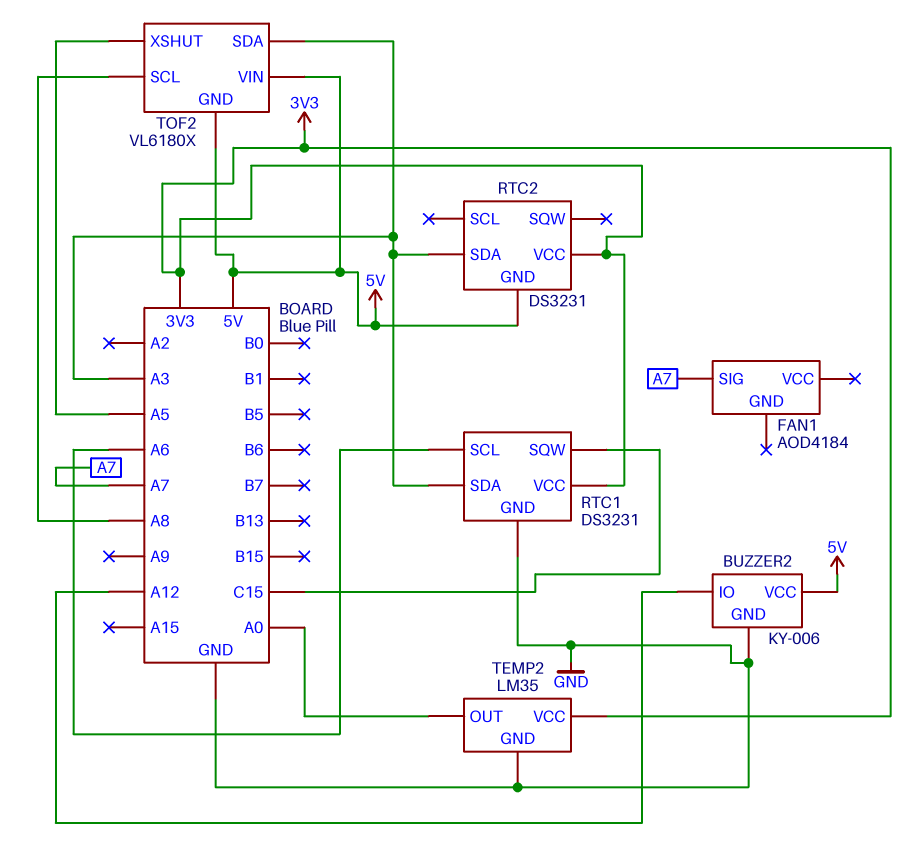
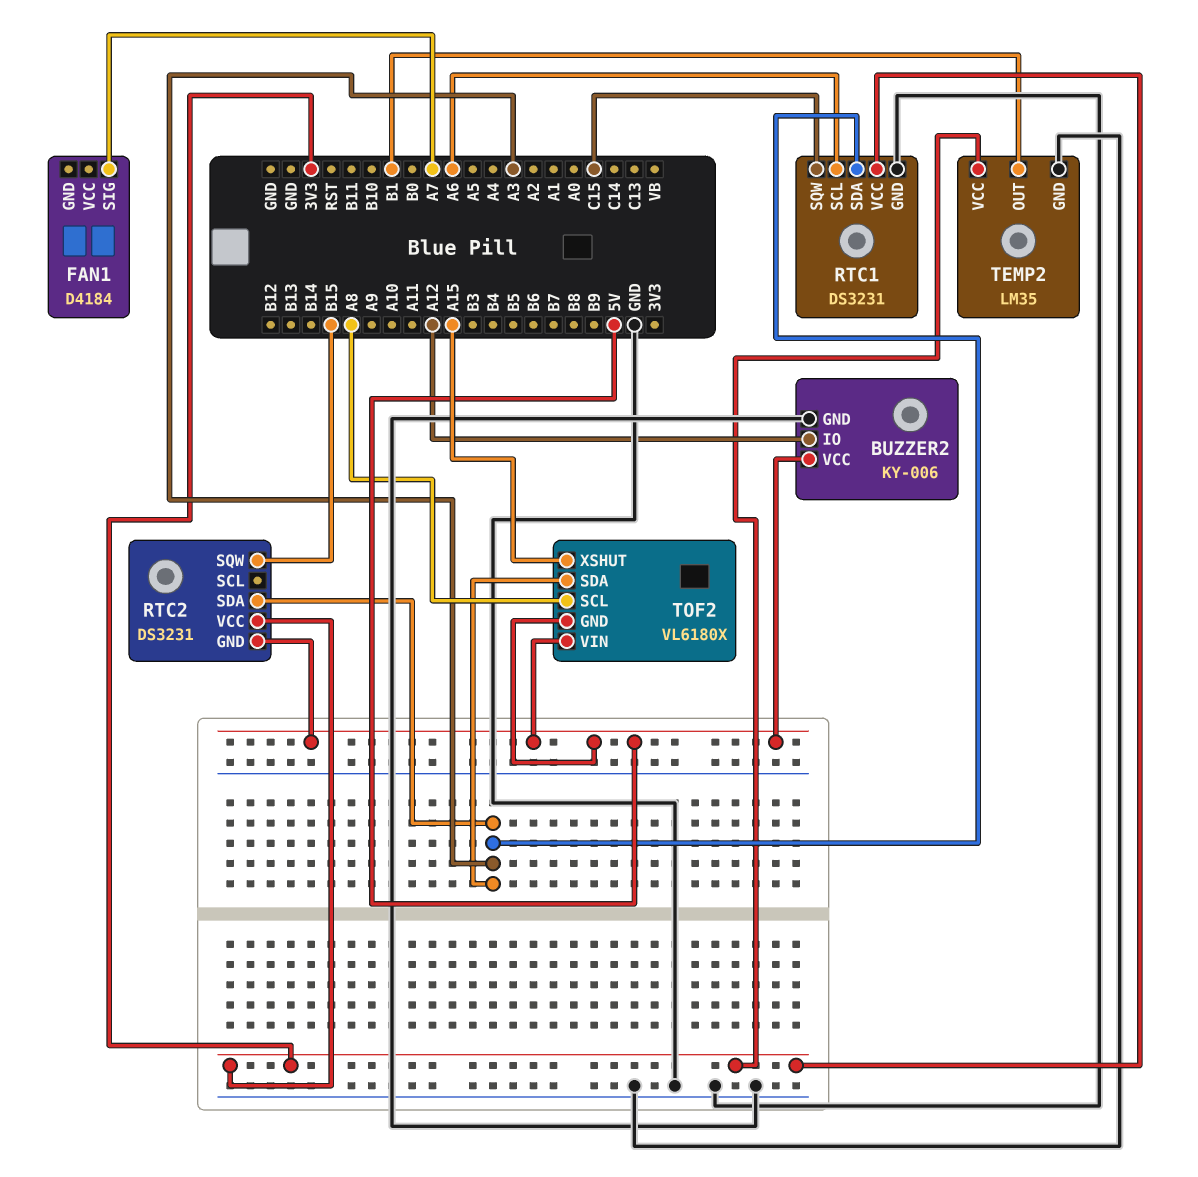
FAN1: AOD4184 -> D4184
RTC2 pin SQW: none -> B15
TEMP2 pin OUT: A0 -> B1
TOF2 pin XSHUT: A5 -> A15

